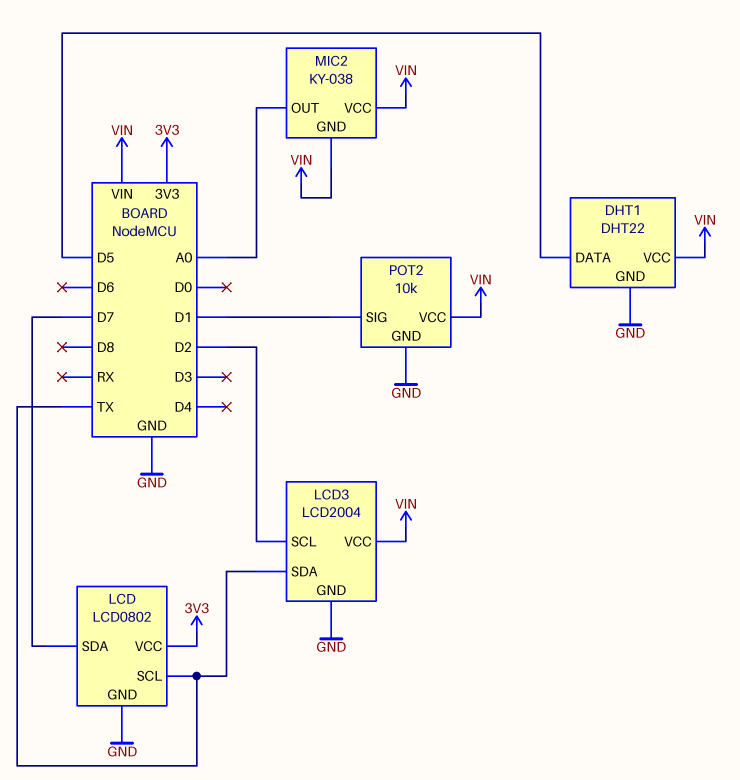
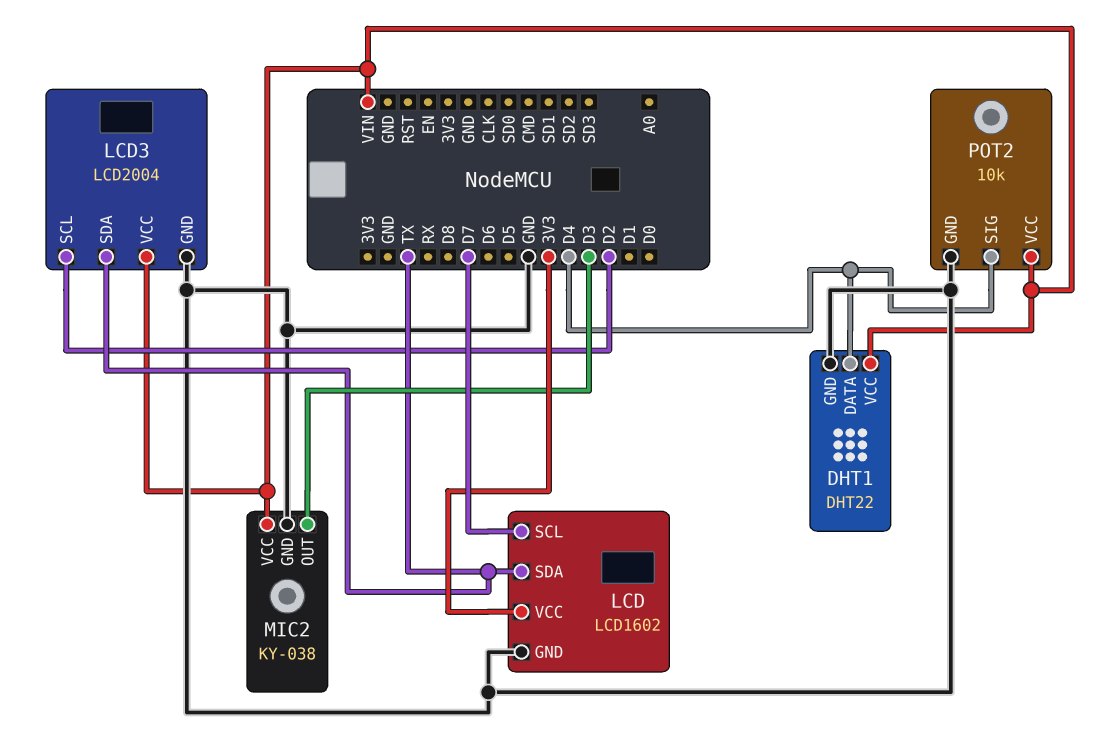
DHT1 pin DATA: D5 -> D4
LCD: LCD0802 -> LCD1602
LCD pin SCL: TX -> D7
LCD pin SDA: D7 -> TX
MIC2 pin GND: VIN -> GND
MIC2 pin OUT: A0 -> D3
POT2 pin SIG: D1 -> D4

